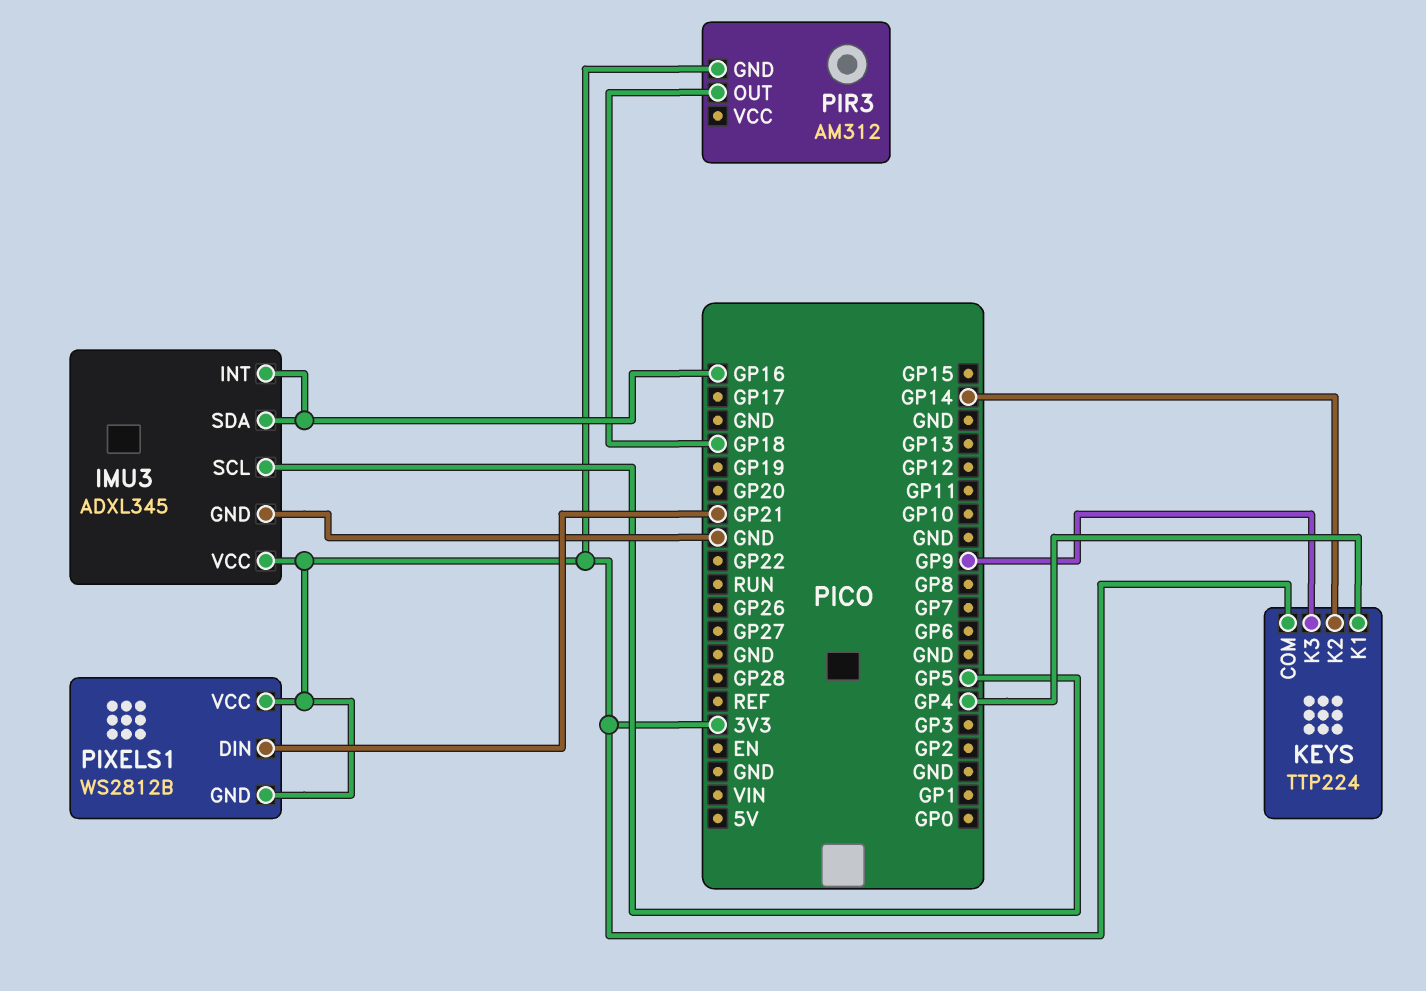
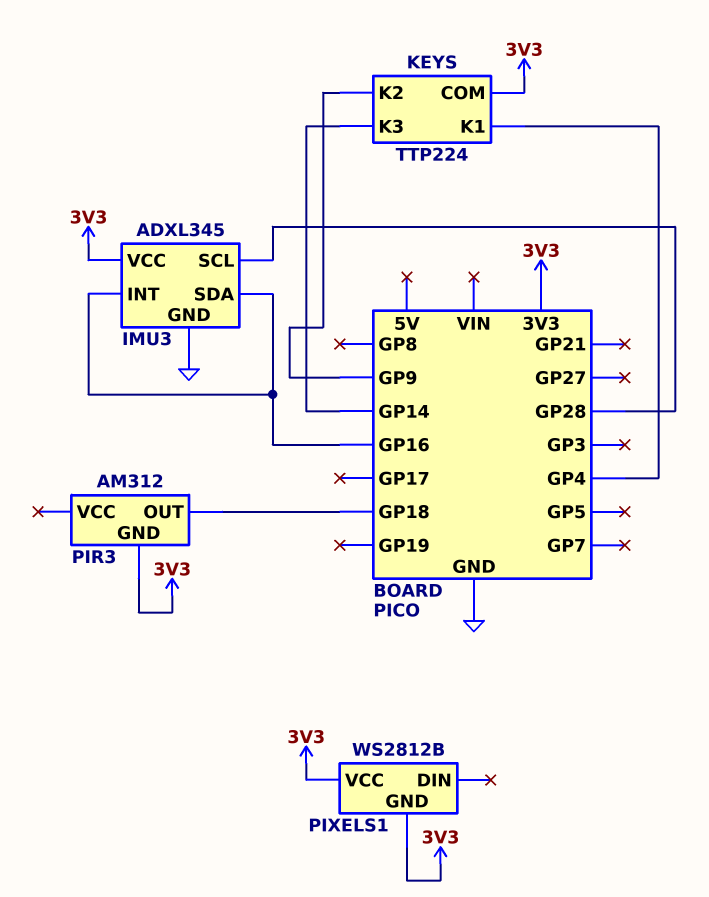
IMU3 pin SCL: GP5 -> GP28
KEYS pin K2: GP14 -> GP9
KEYS pin K3: GP9 -> GP14
PIXELS1 pin DIN: GP21 -> none

